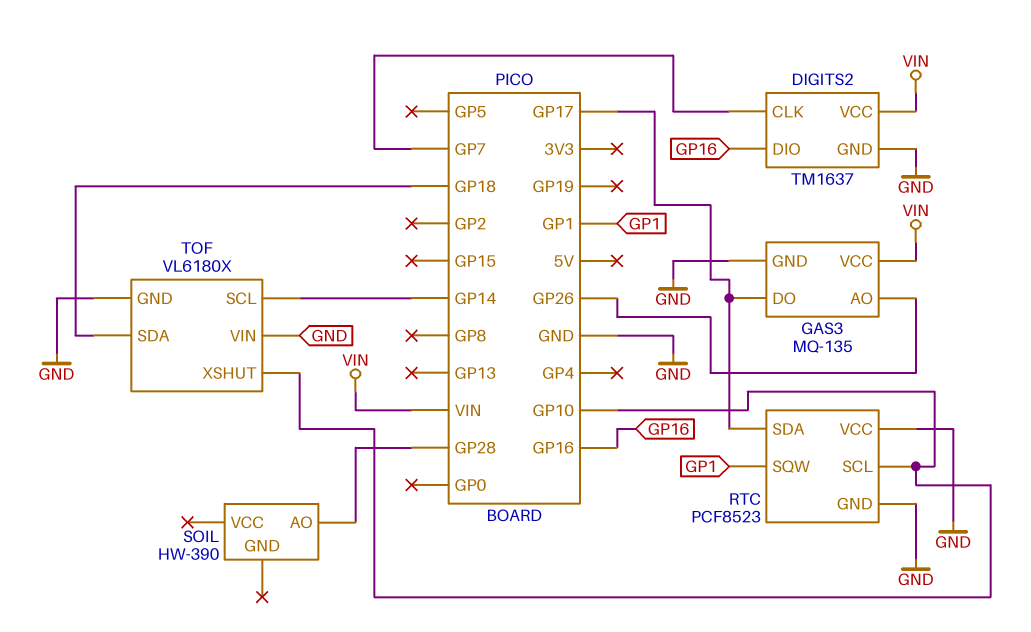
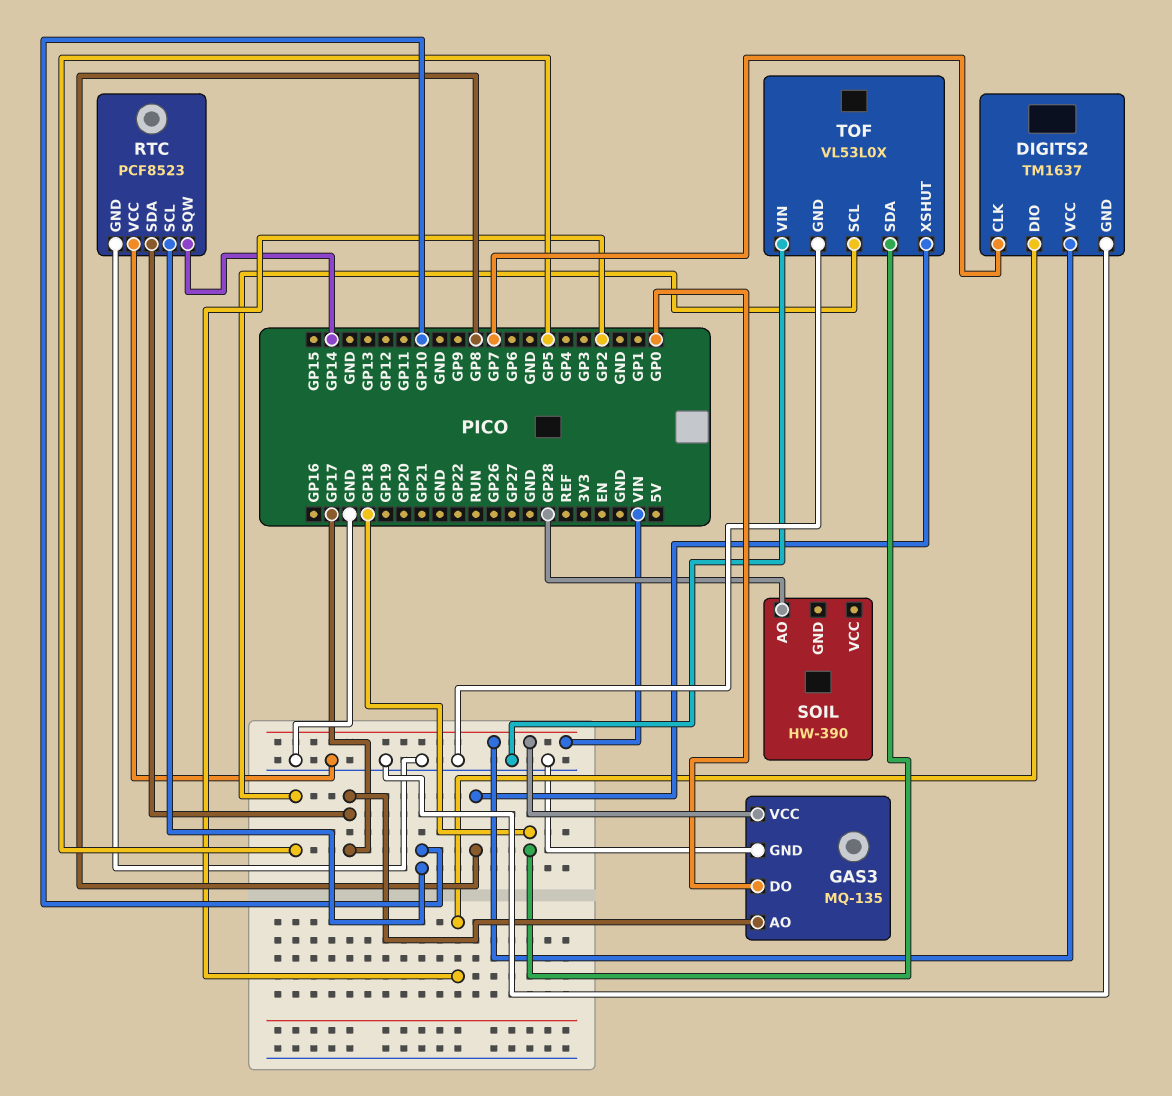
DIGITS2 pin DIO: GP16 -> GP2
GAS3 pin AO: GP26 -> GP17
GAS3 pin DO: GP17 -> GP0
RTC pin SQW: GP1 -> GP14
TOF: VL6180X -> VL53L0X
TOF pin SCL: GP14 -> GP5
TOF pin XSHUT: GP10 -> GP8

